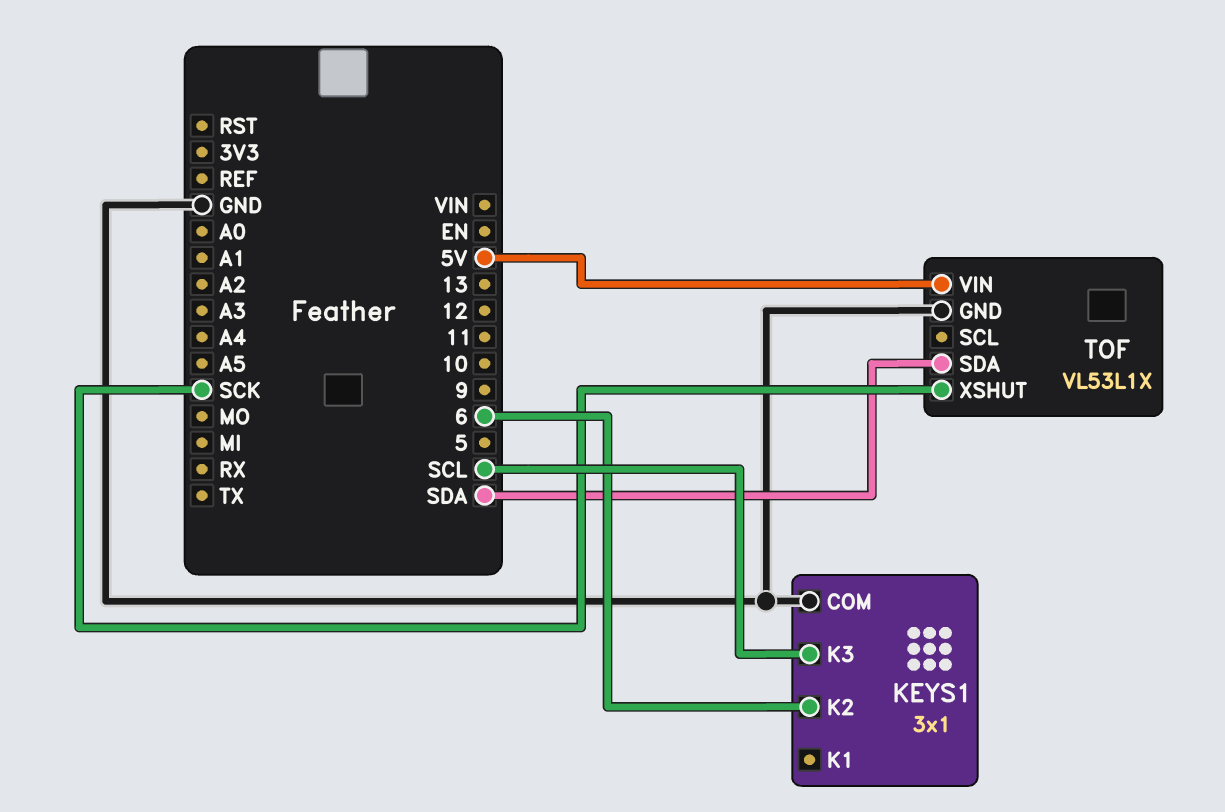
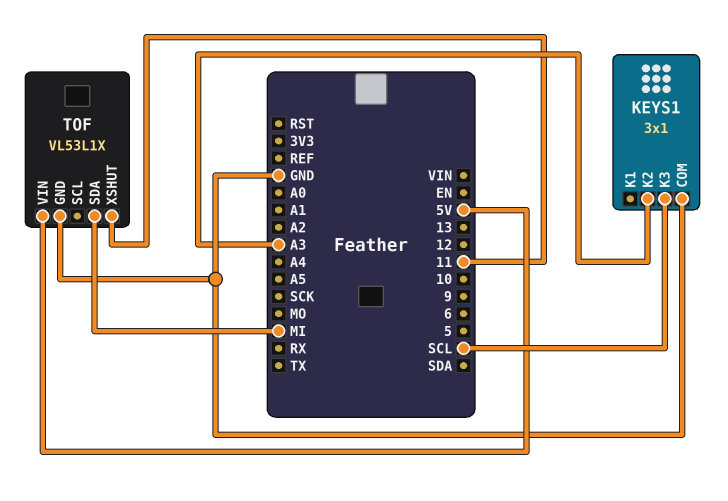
KEYS1 pin K2: 6 -> A3
TOF pin SDA: SDA -> MI
TOF pin XSHUT: SCK -> 11

